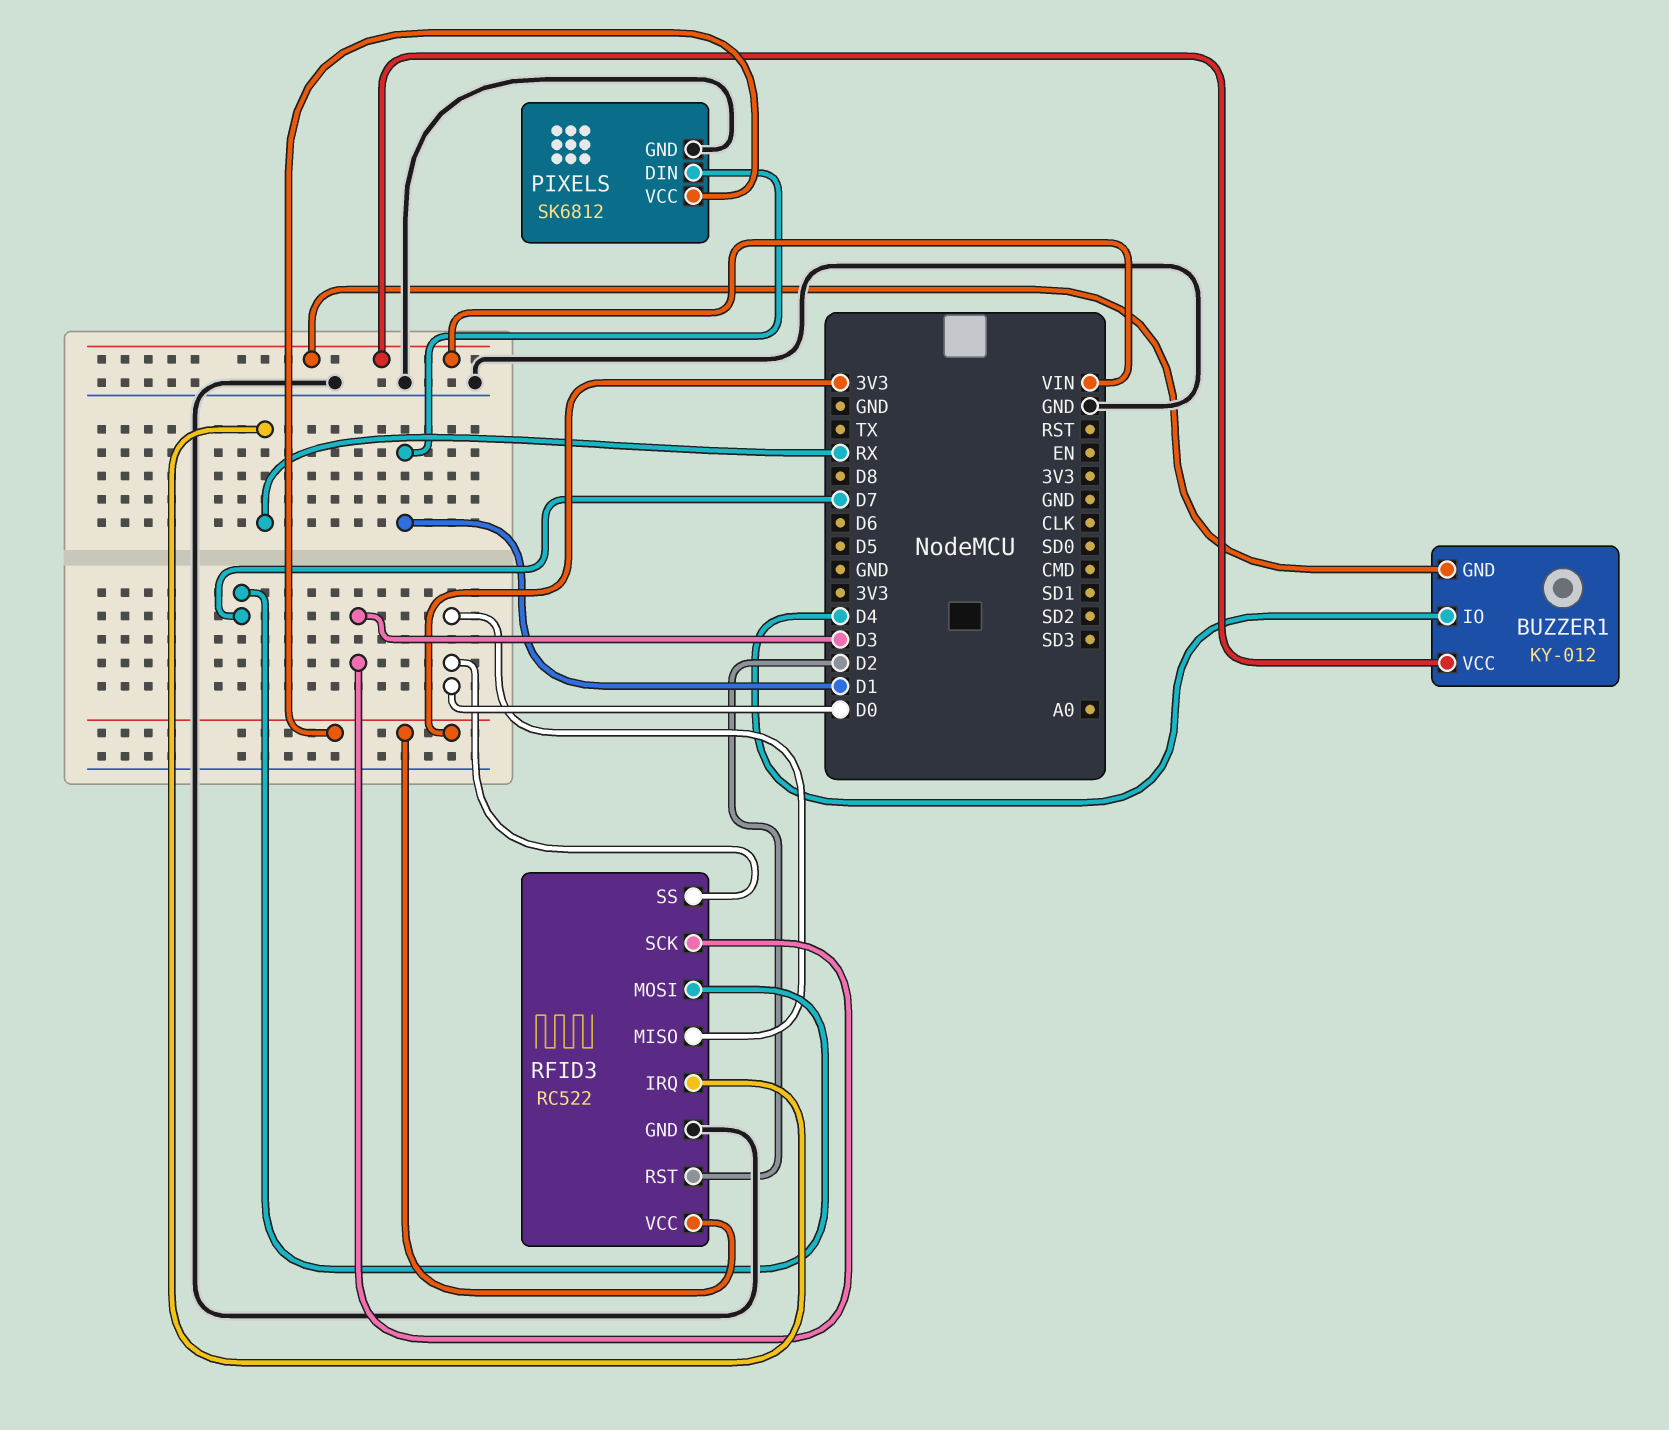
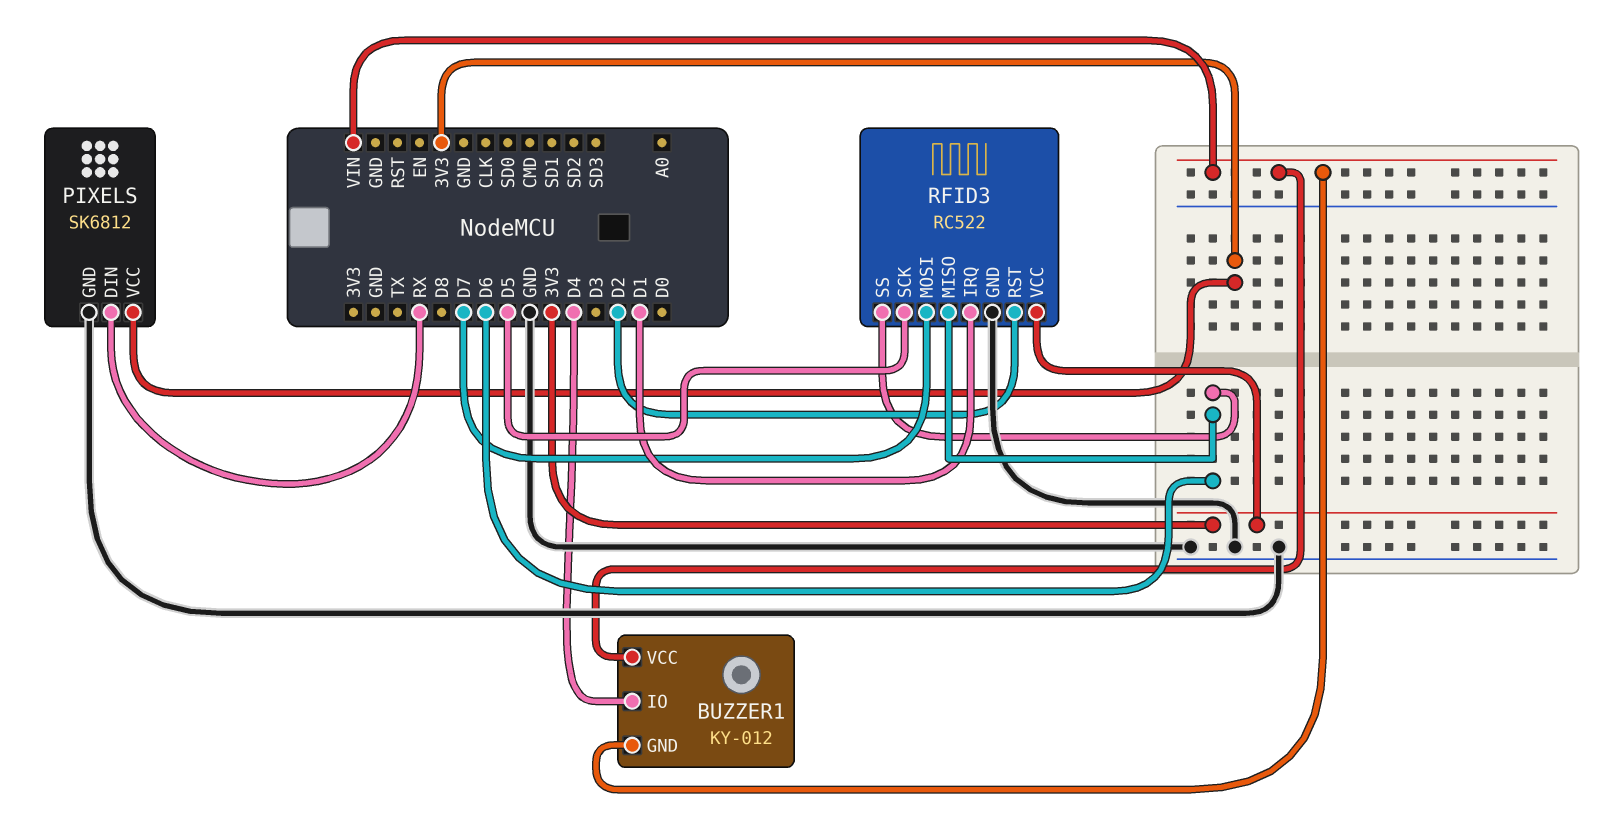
PIXELS pin DIN: D1 -> RX
RFID3 pin IRQ: RX -> D1
RFID3 pin MISO: D0 -> D6
RFID3 pin SCK: D3 -> D5
RFID3 pin SS: D0 -> D6

